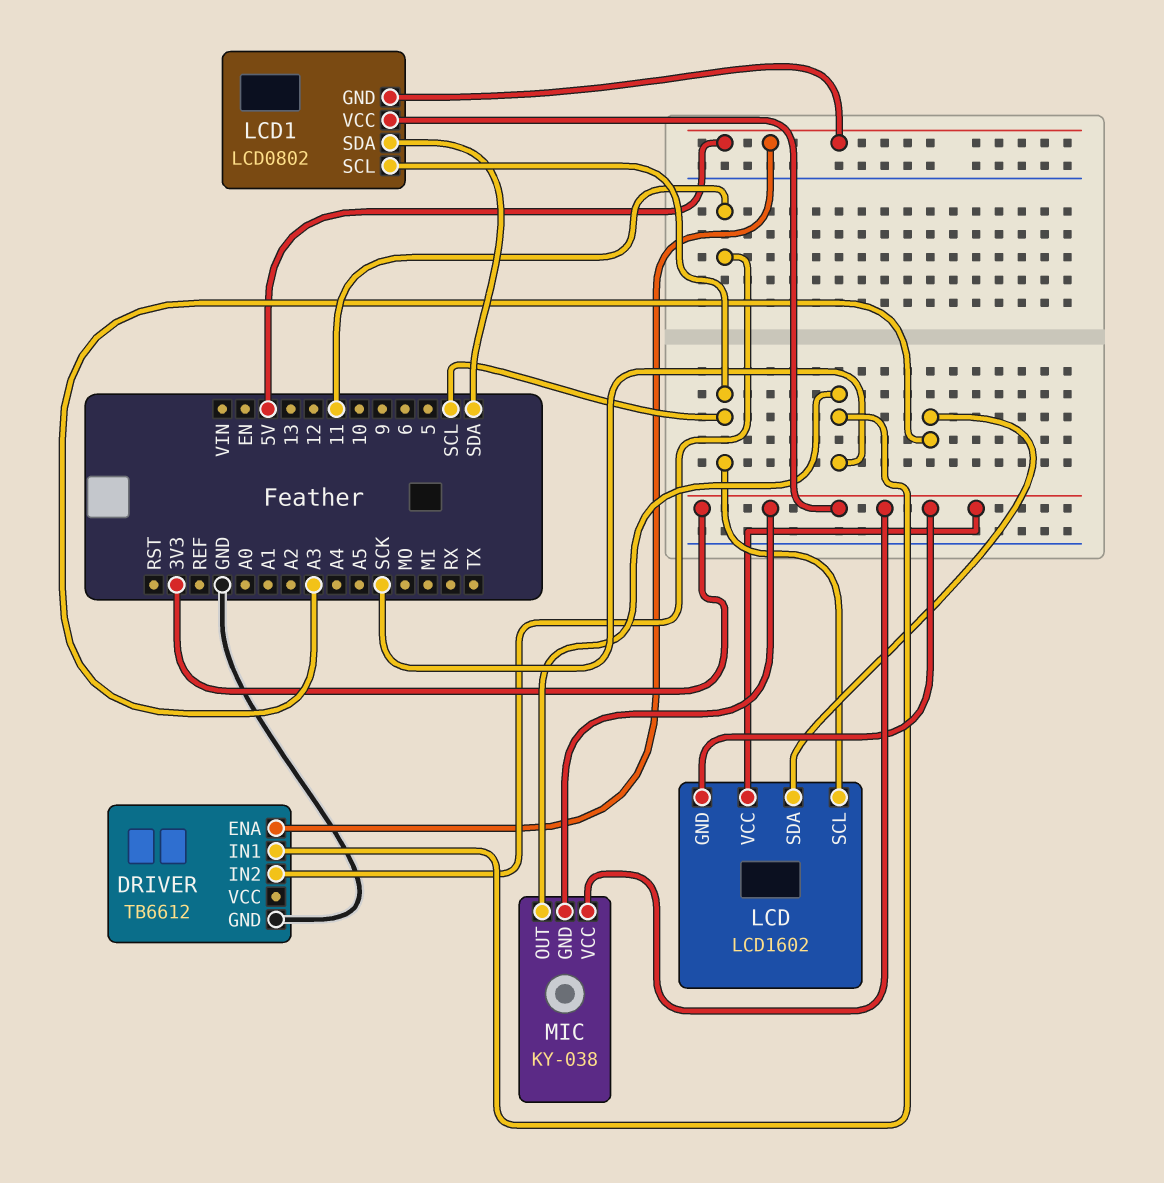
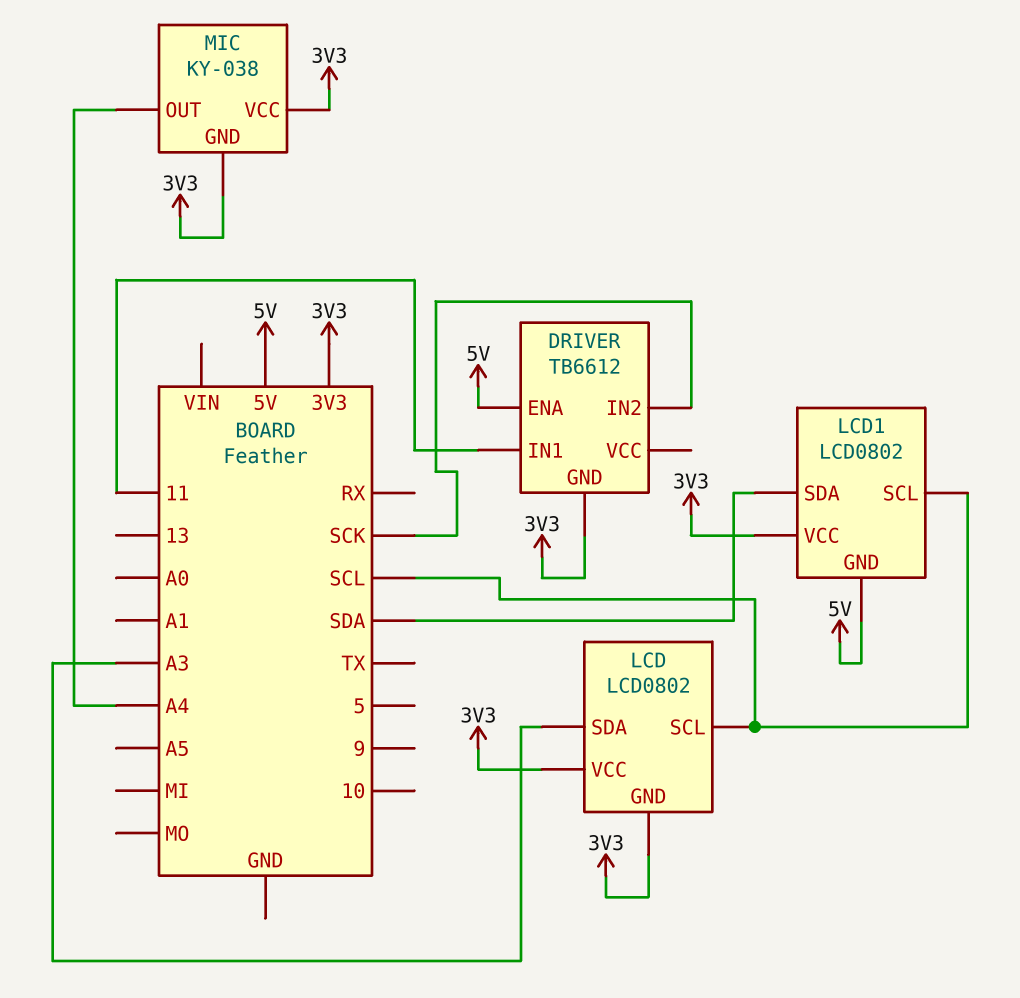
DRIVER pin GND: GND -> 3V3
DRIVER pin IN1: SCK -> 11
DRIVER pin IN2: 11 -> SCK
LCD: LCD1602 -> LCD0802
MIC pin OUT: SCK -> A4

